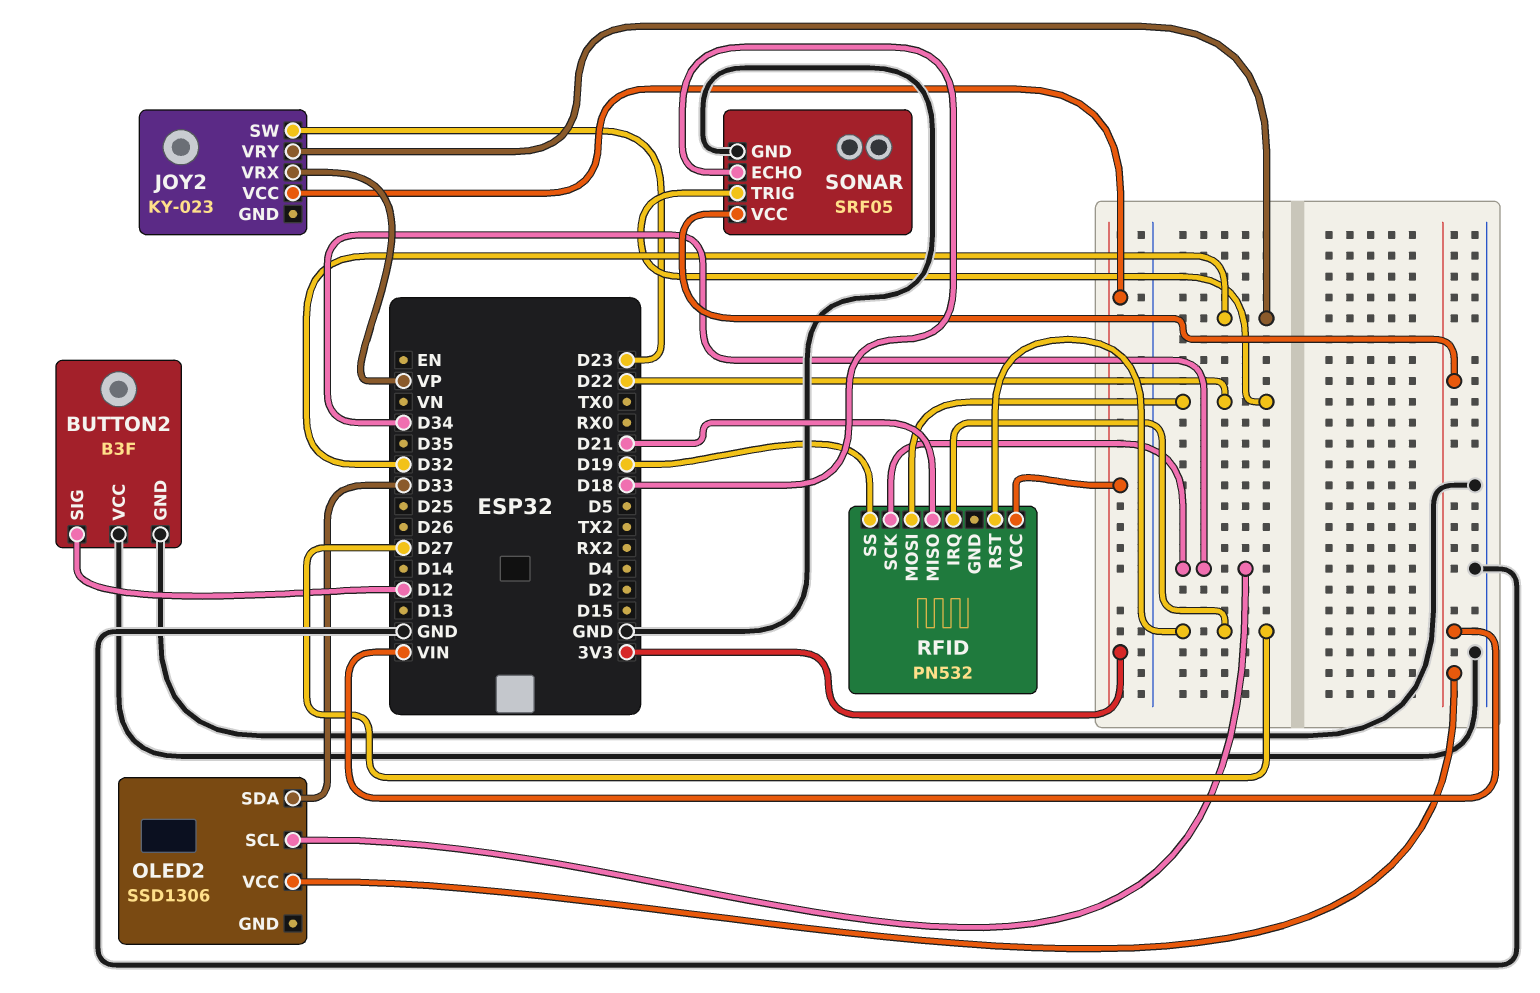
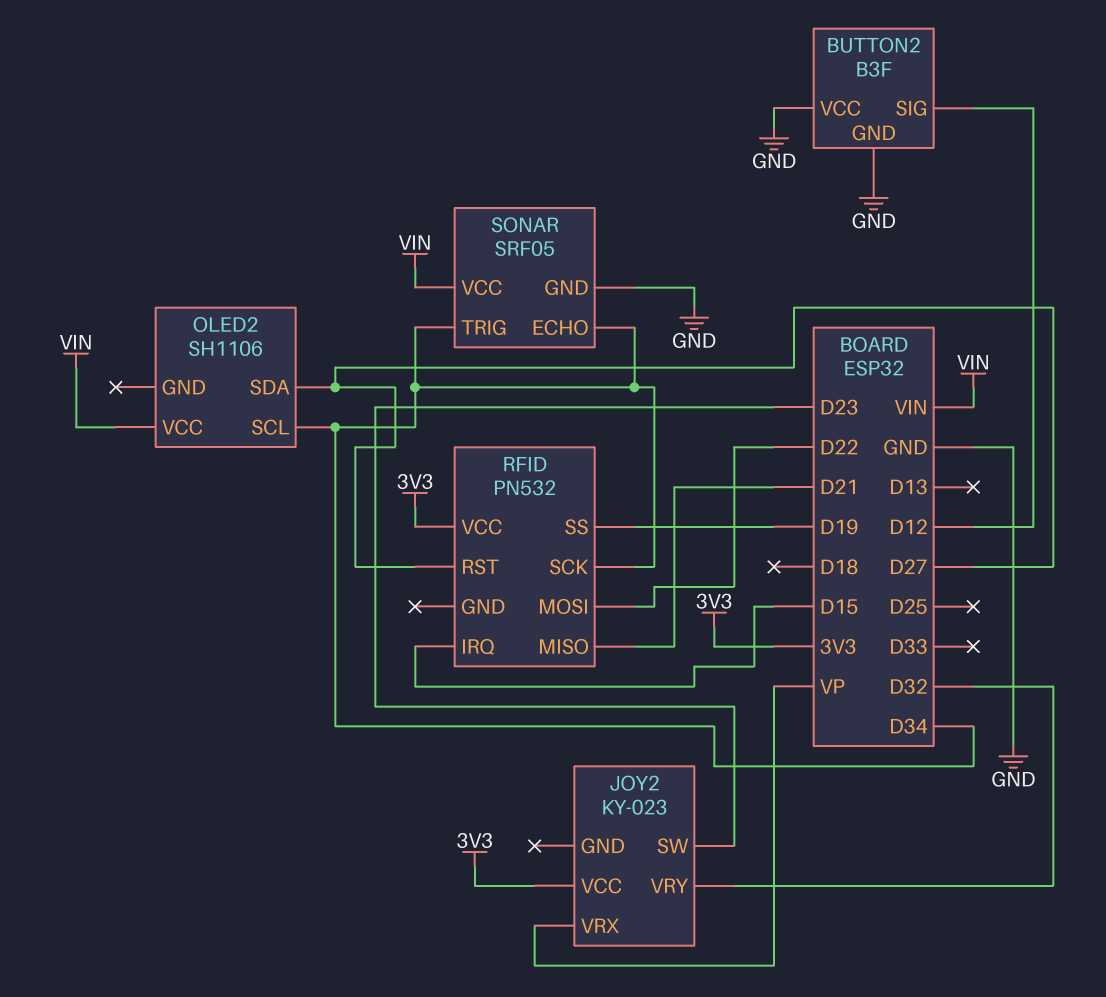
OLED2: SSD1306 -> SH1106
OLED2 pin SDA: D33 -> D27
RFID pin IRQ: D27 -> D15
SONAR pin ECHO: D18 -> D34
SONAR pin TRIG: D22 -> D34

